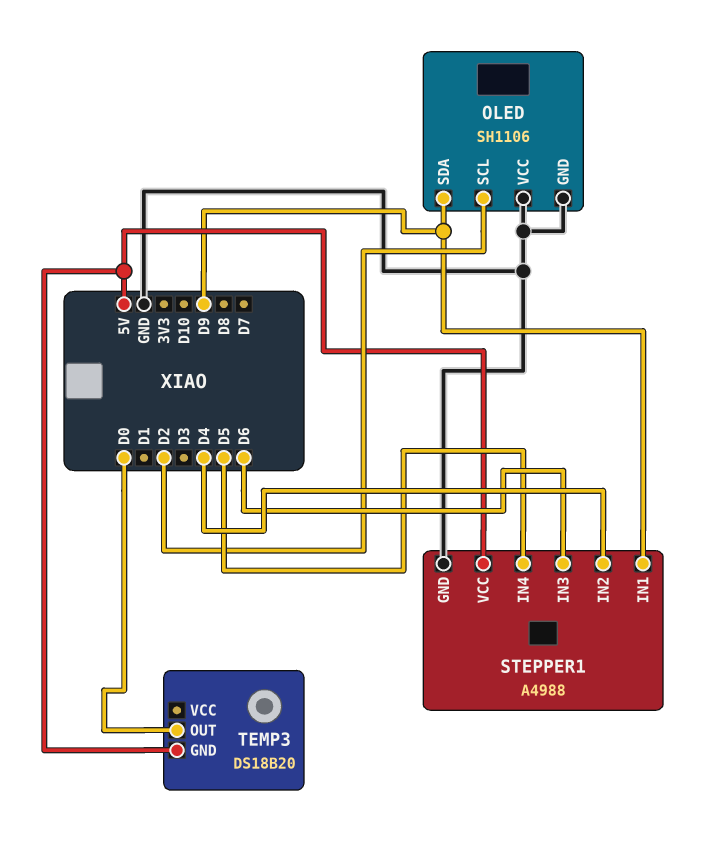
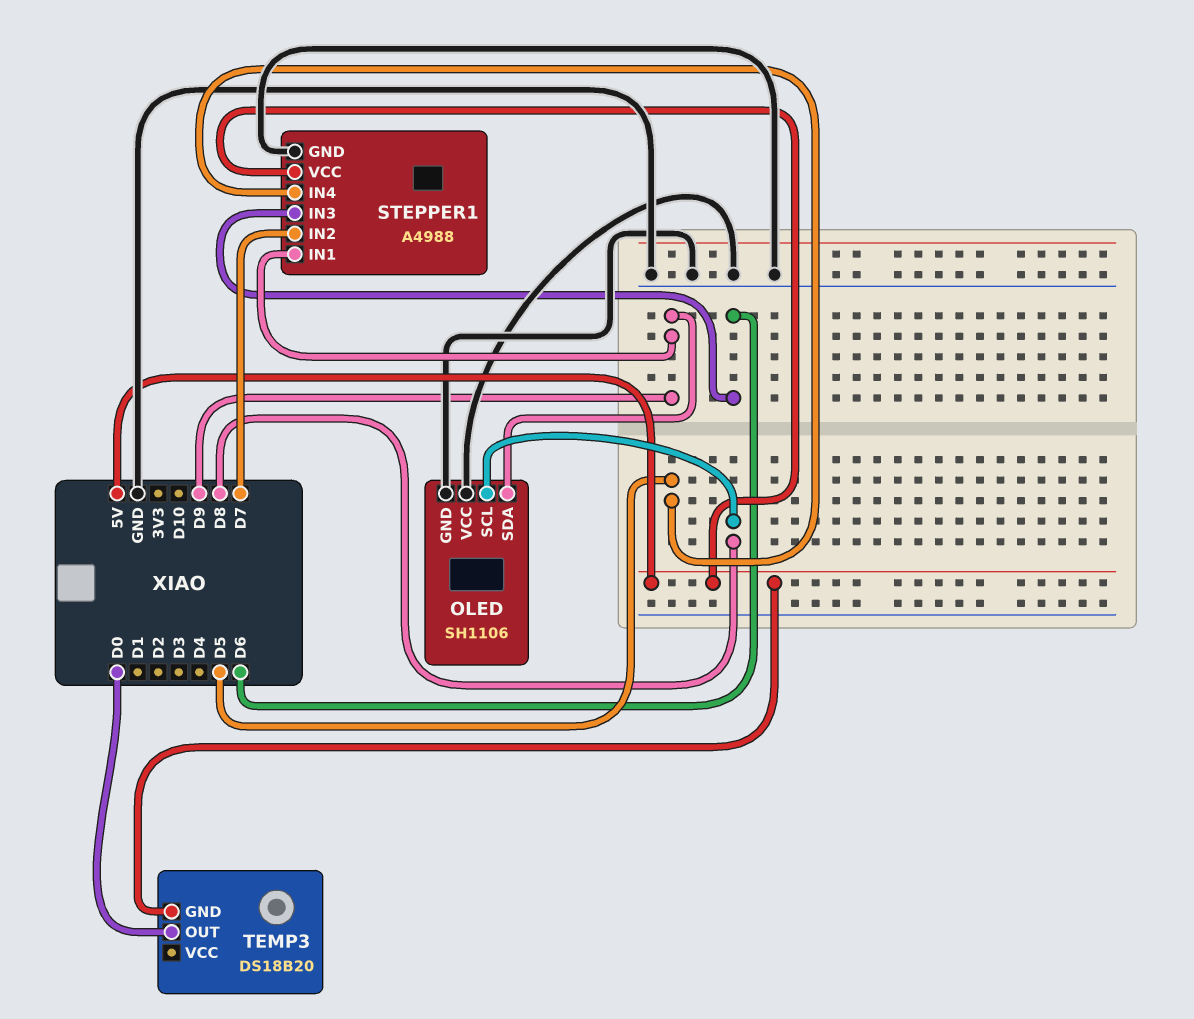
OLED pin SCL: D2 -> D8
STEPPER1 pin IN2: D4 -> D7

